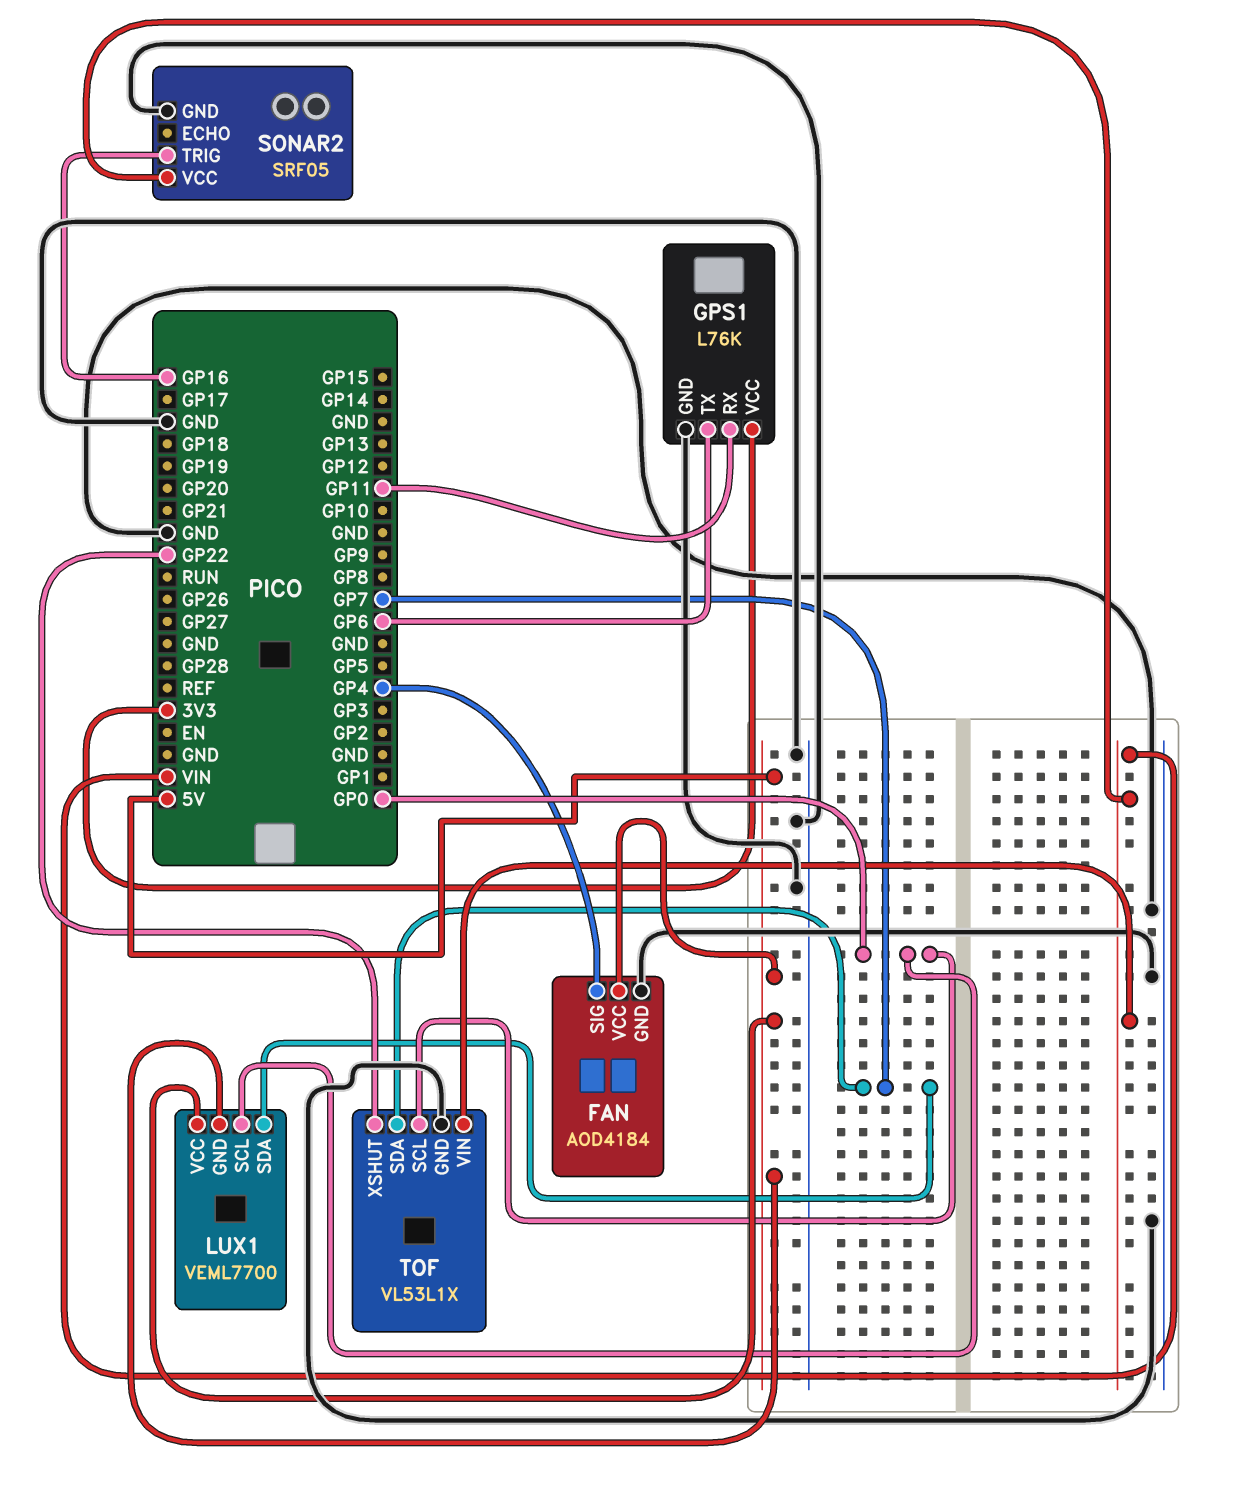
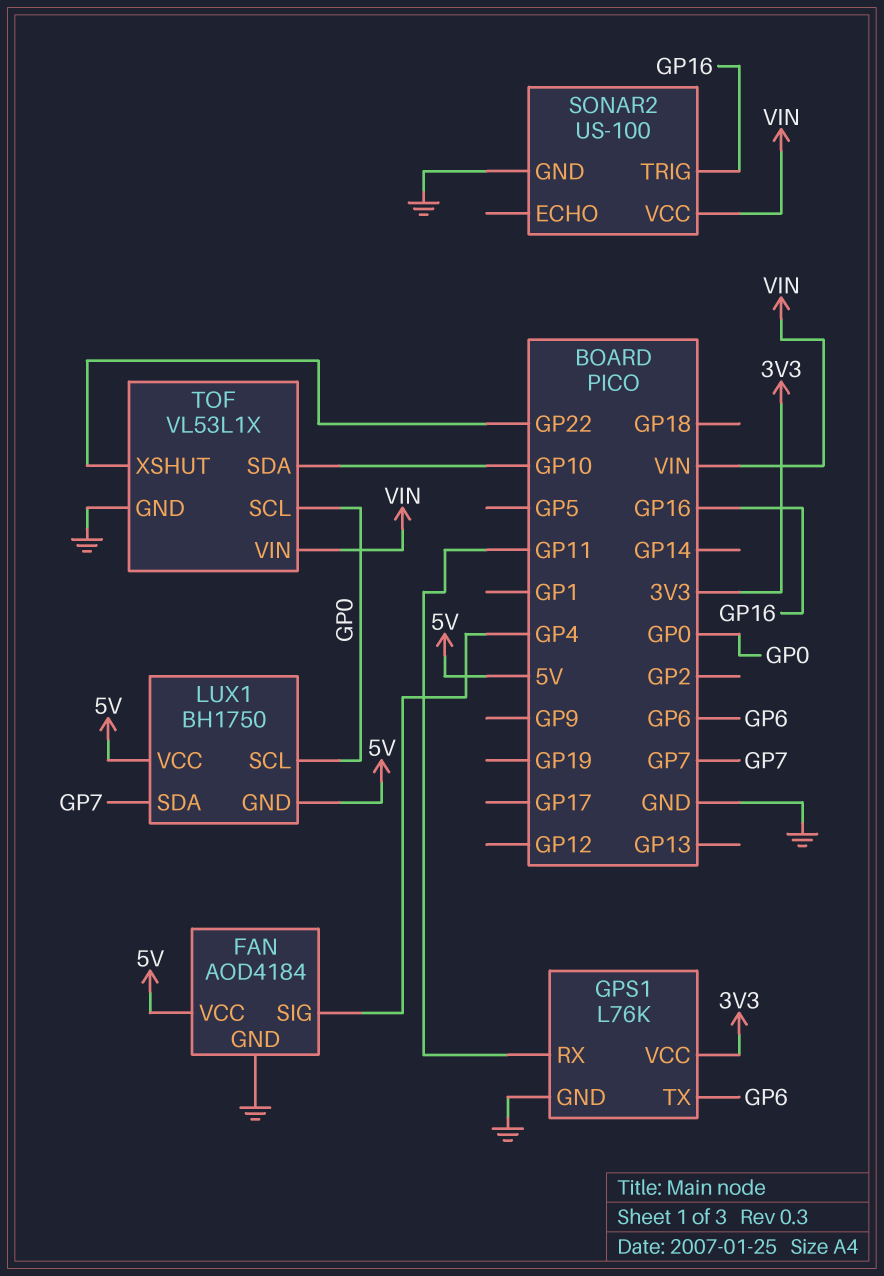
LUX1: VEML7700 -> BH1750
SONAR2: SRF05 -> US-100
TOF pin SDA: GP7 -> GP10

